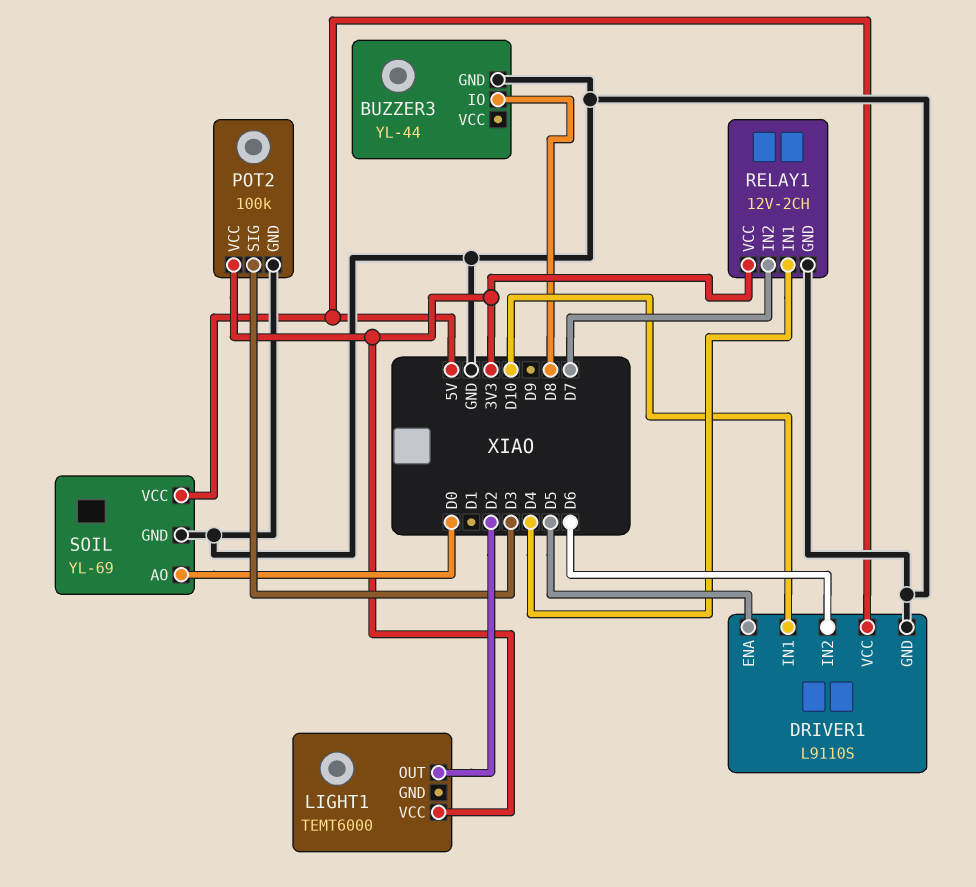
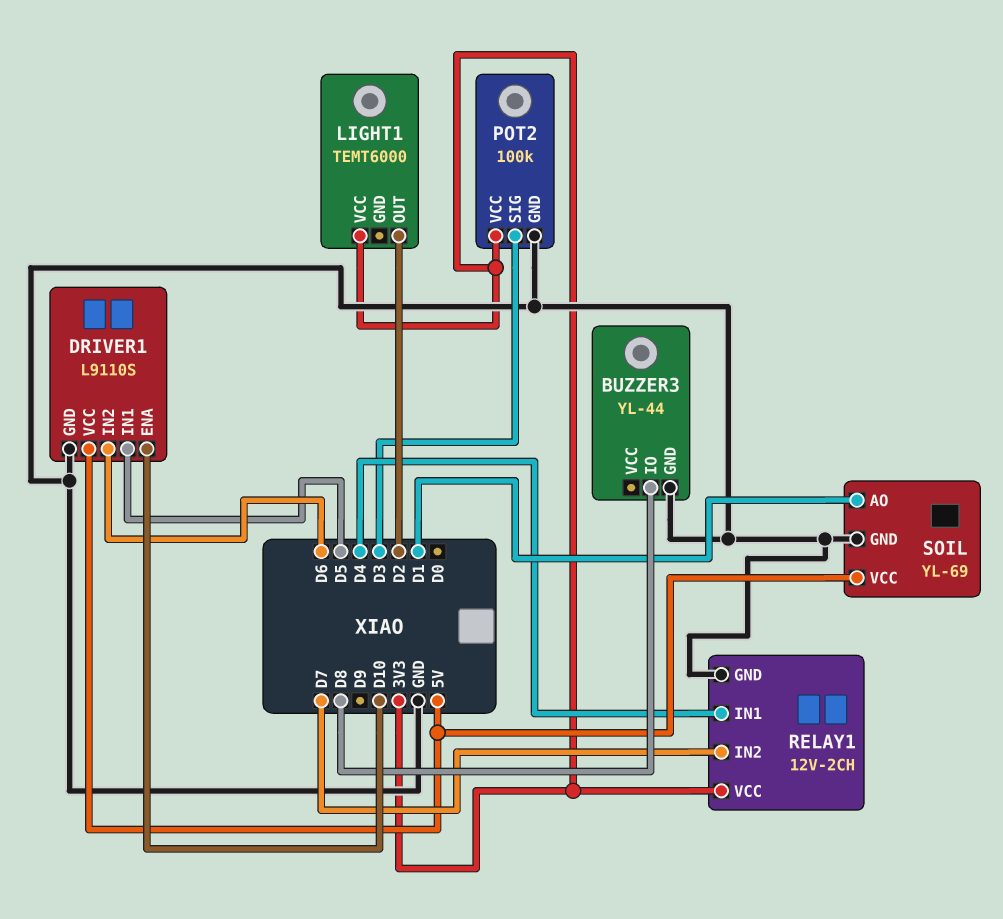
DRIVER1 pin ENA: D5 -> D10
DRIVER1 pin IN1: D10 -> D5
SOIL pin AO: D0 -> D1

